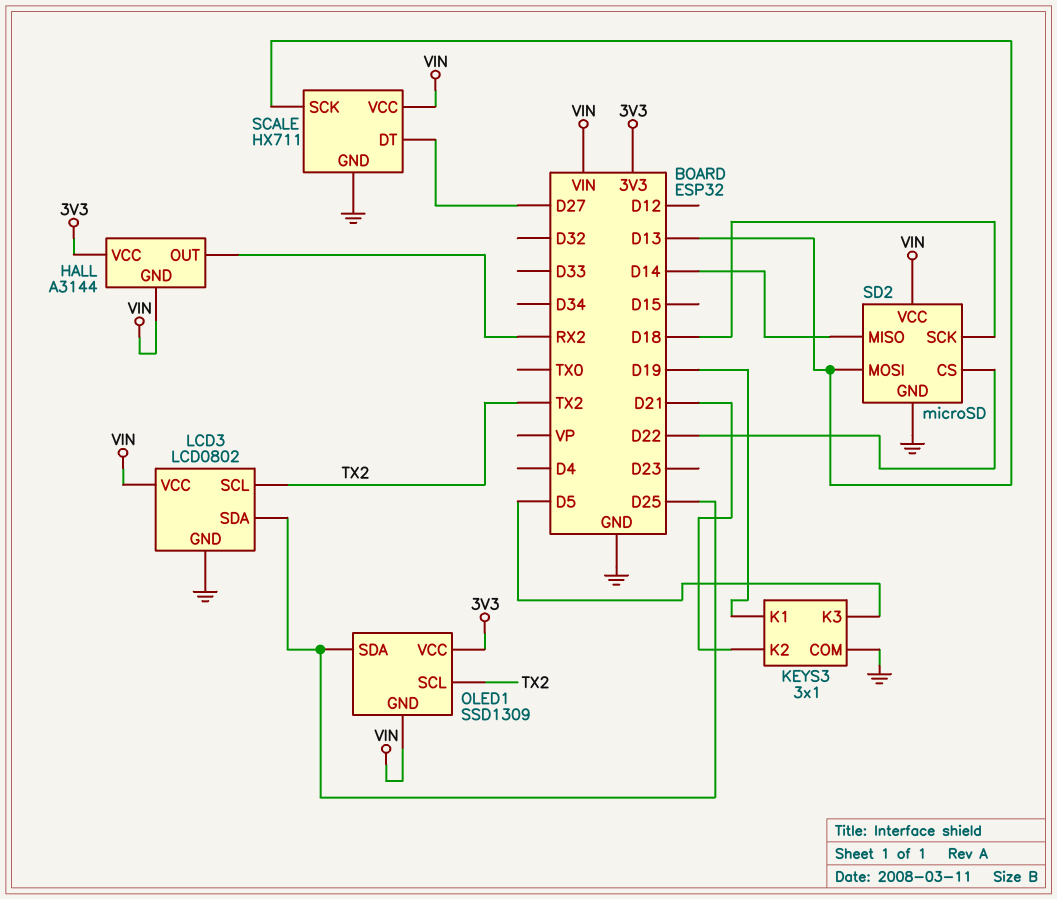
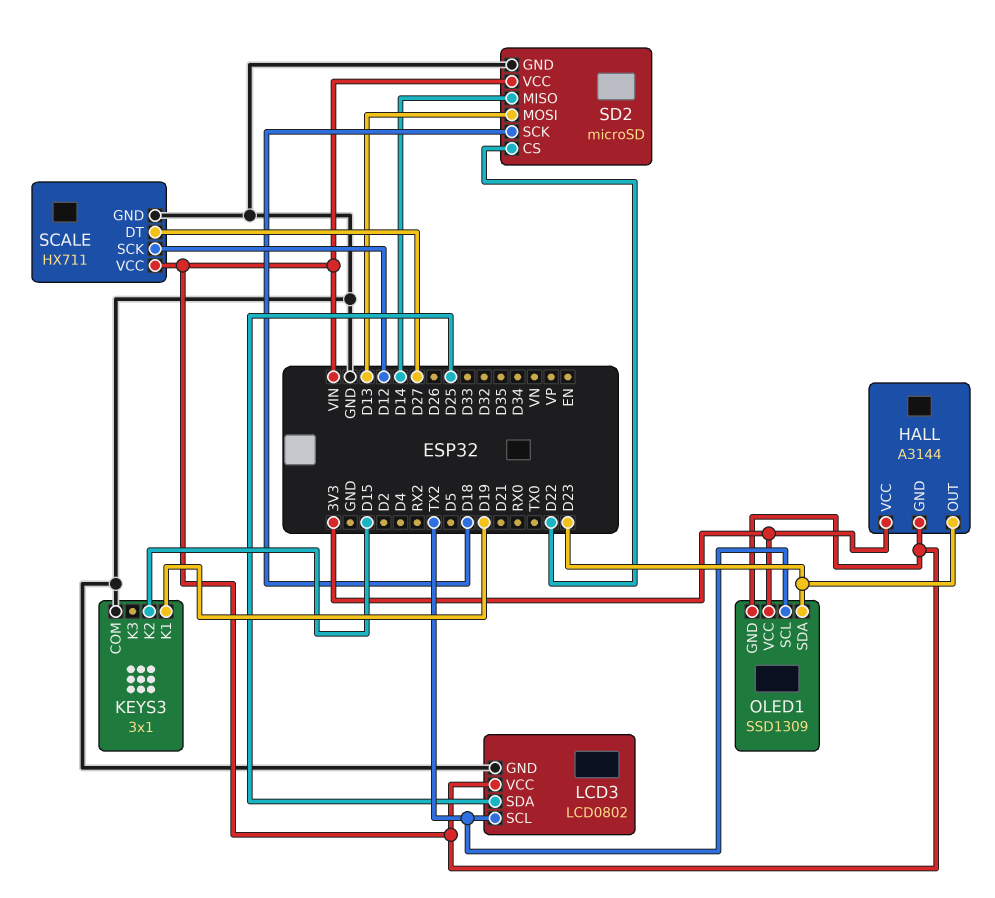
HALL pin OUT: RX2 -> D23
KEYS3 pin K2: D21 -> D15
KEYS3 pin K3: D5 -> none
OLED1 pin SDA: D25 -> D23
SCALE pin SCK: D13 -> D12

